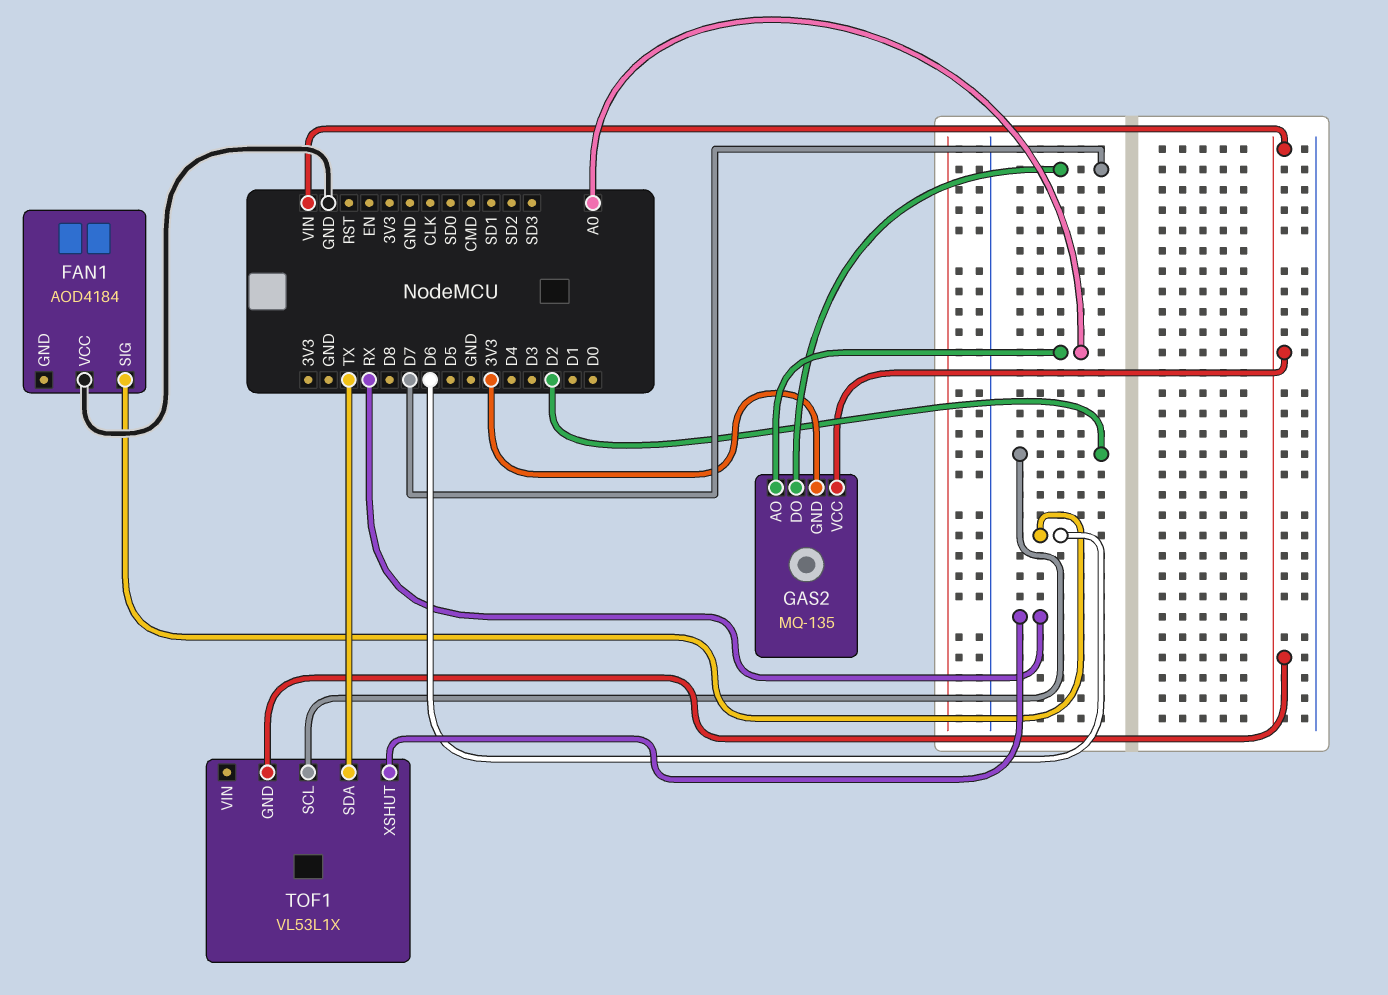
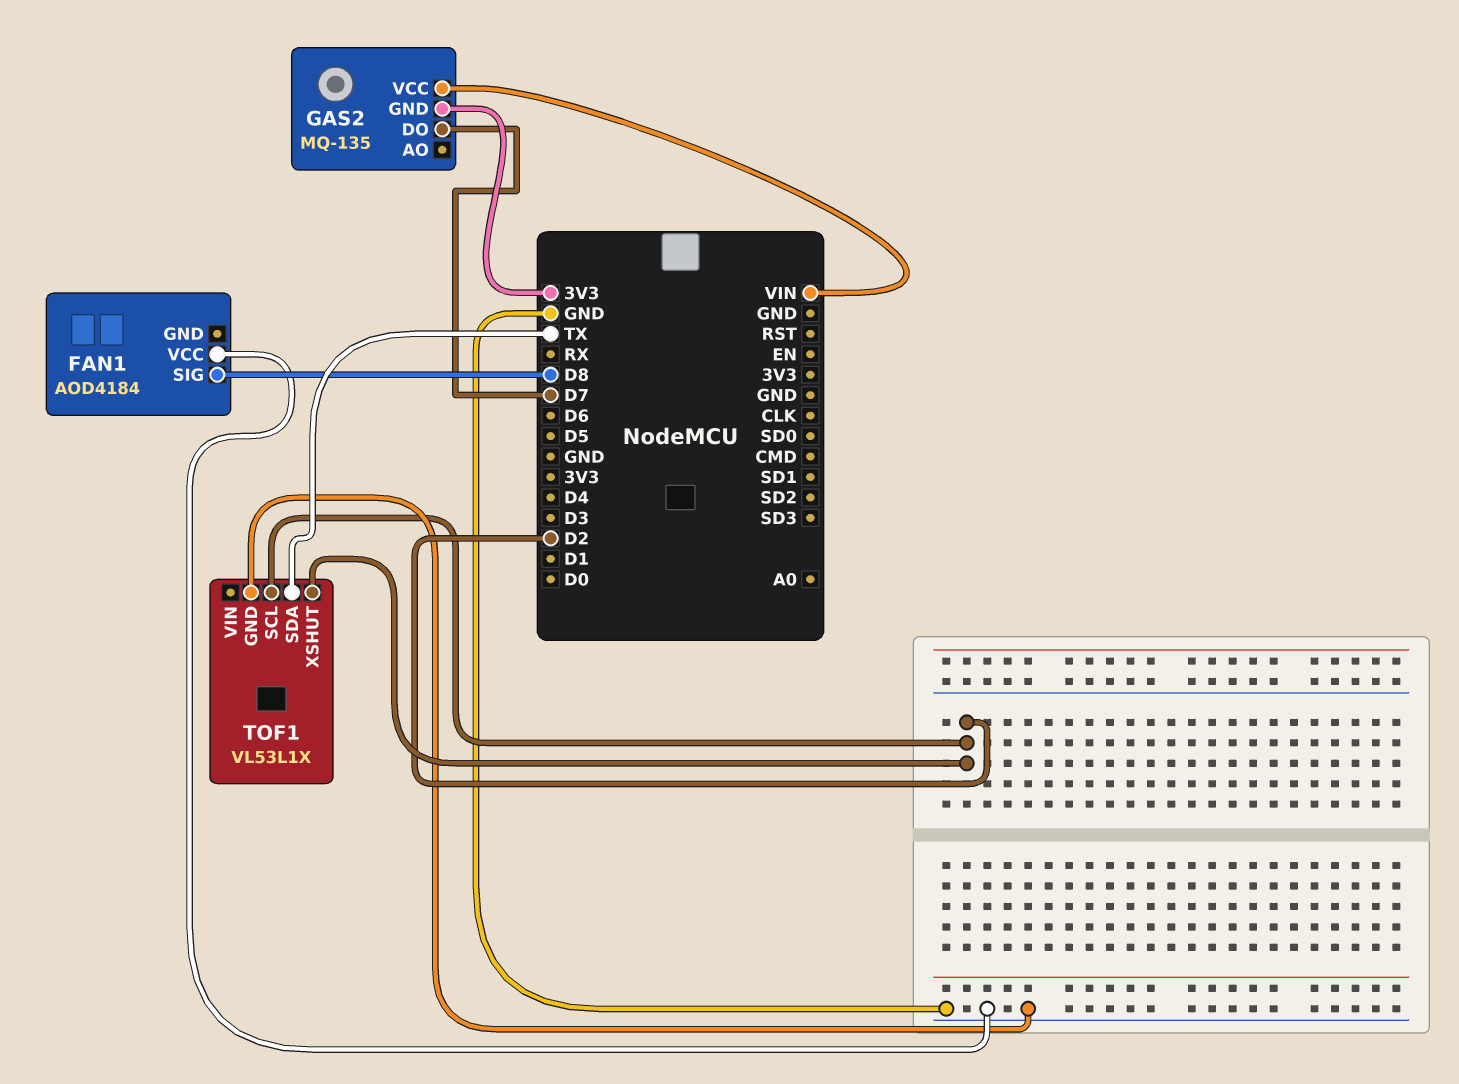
FAN1 pin SIG: D6 -> D8
GAS2 pin AO: A0 -> none
TOF1 pin GND: VIN -> GND
TOF1 pin XSHUT: RX -> D2

